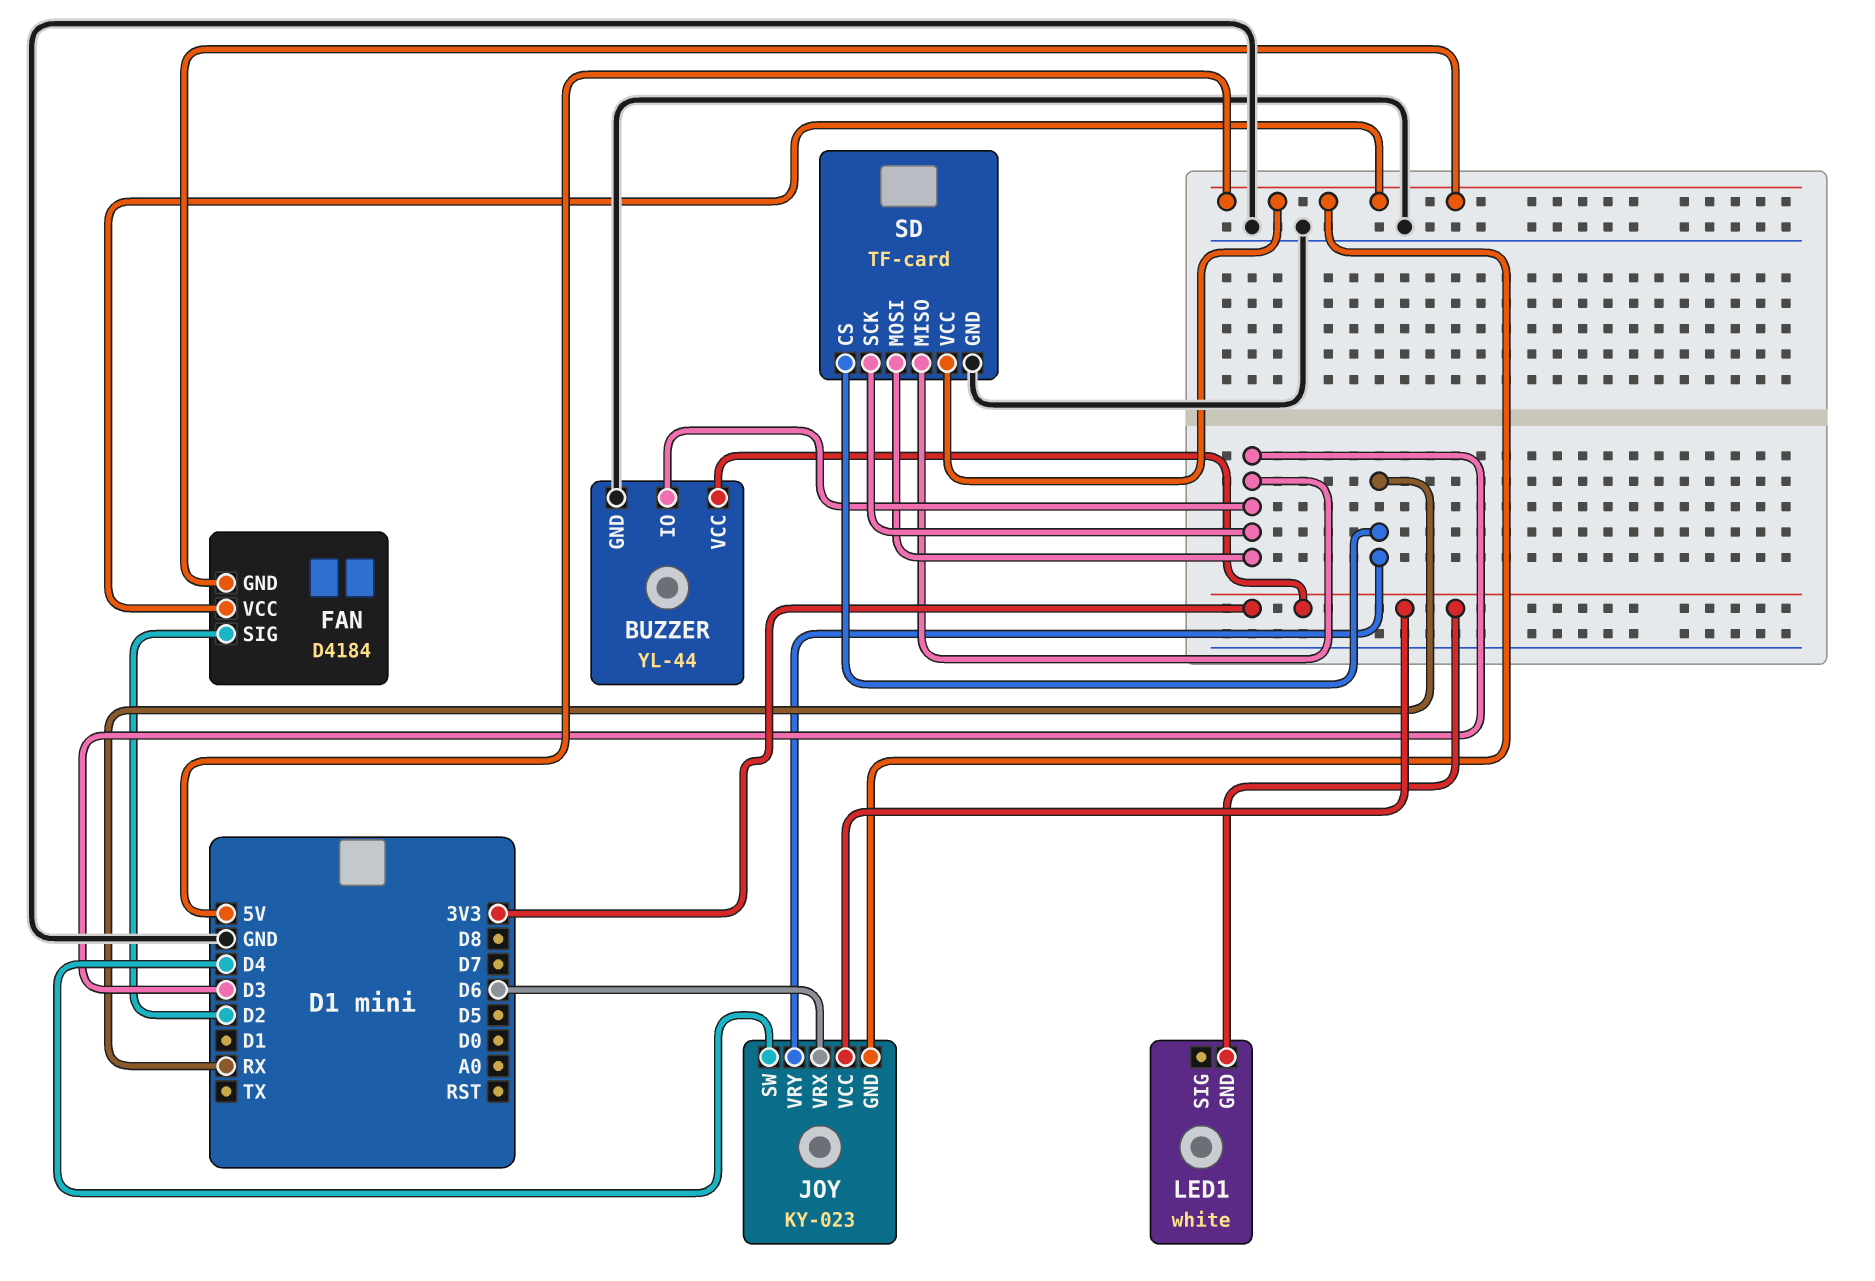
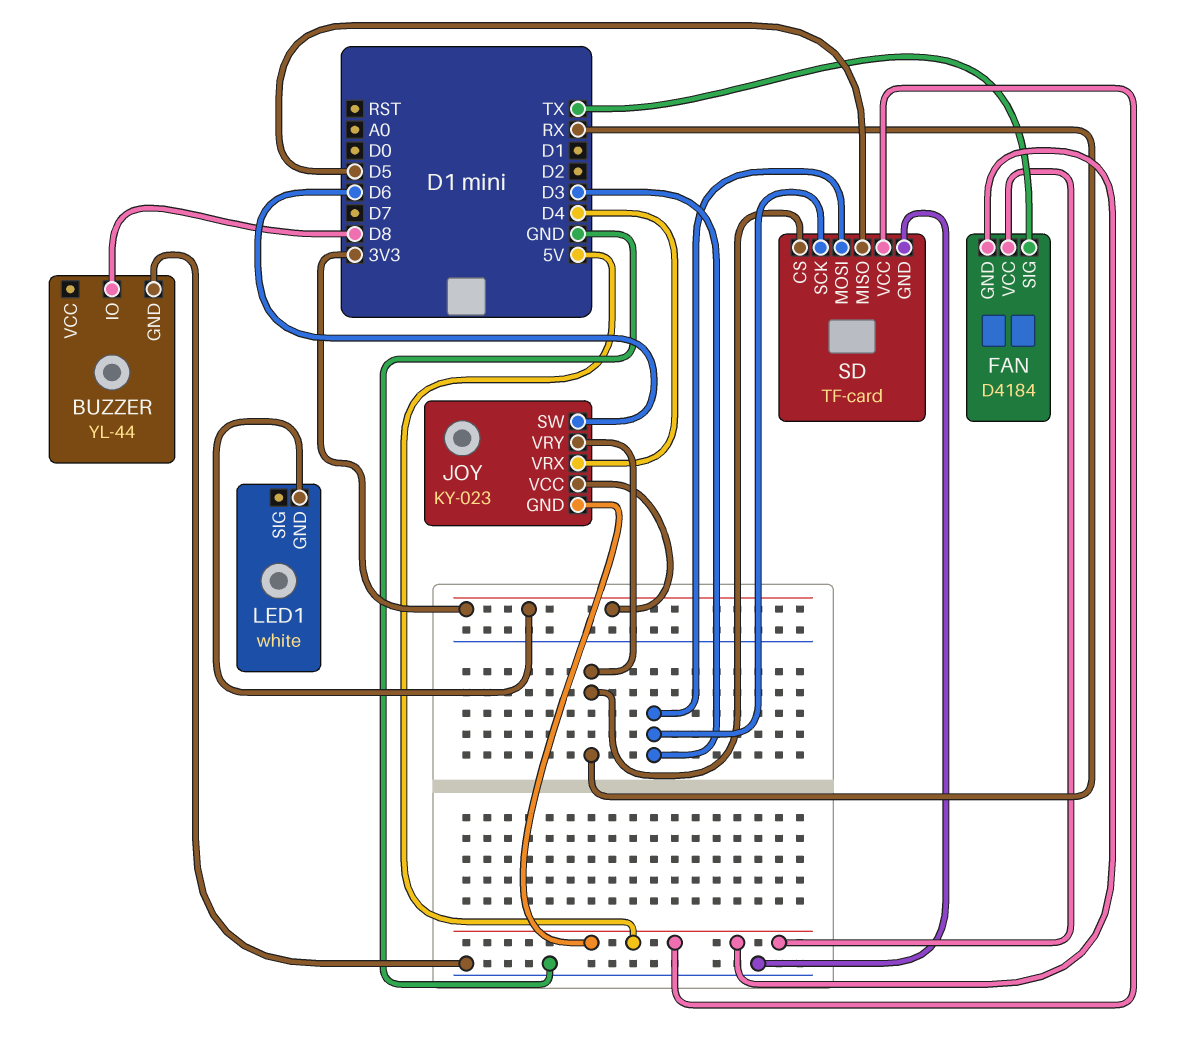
BUZZER pin IO: D3 -> D8
BUZZER pin VCC: 3V3 -> none
FAN pin SIG: D2 -> TX
JOY pin SW: D4 -> D6
JOY pin VRX: D6 -> D4
SD pin MISO: D3 -> D5

